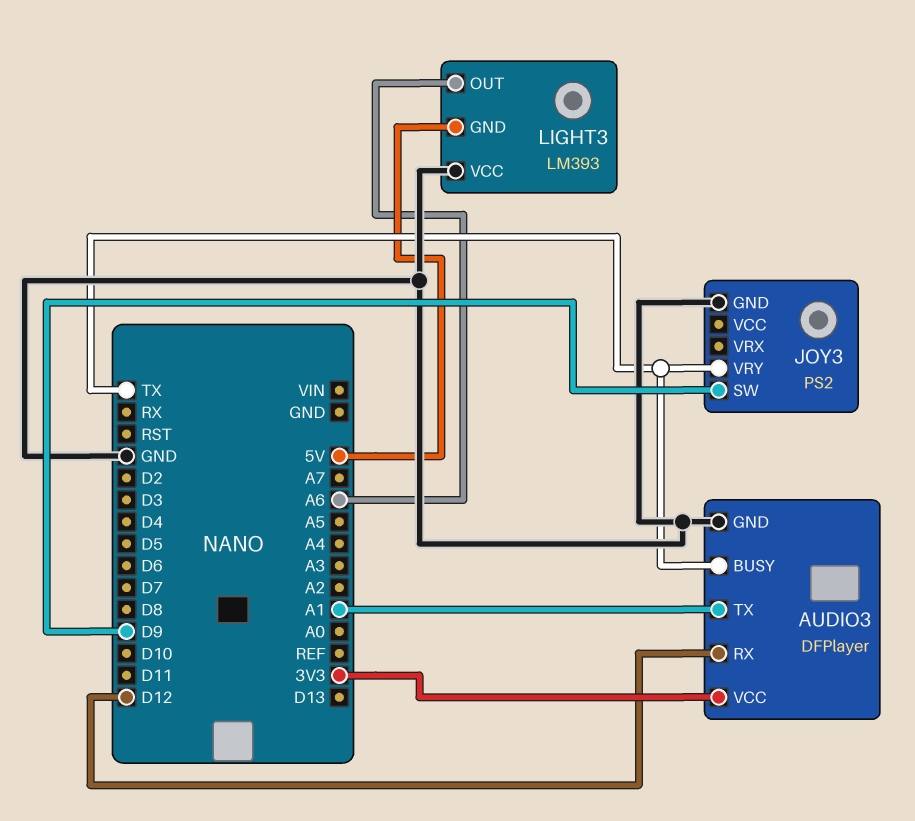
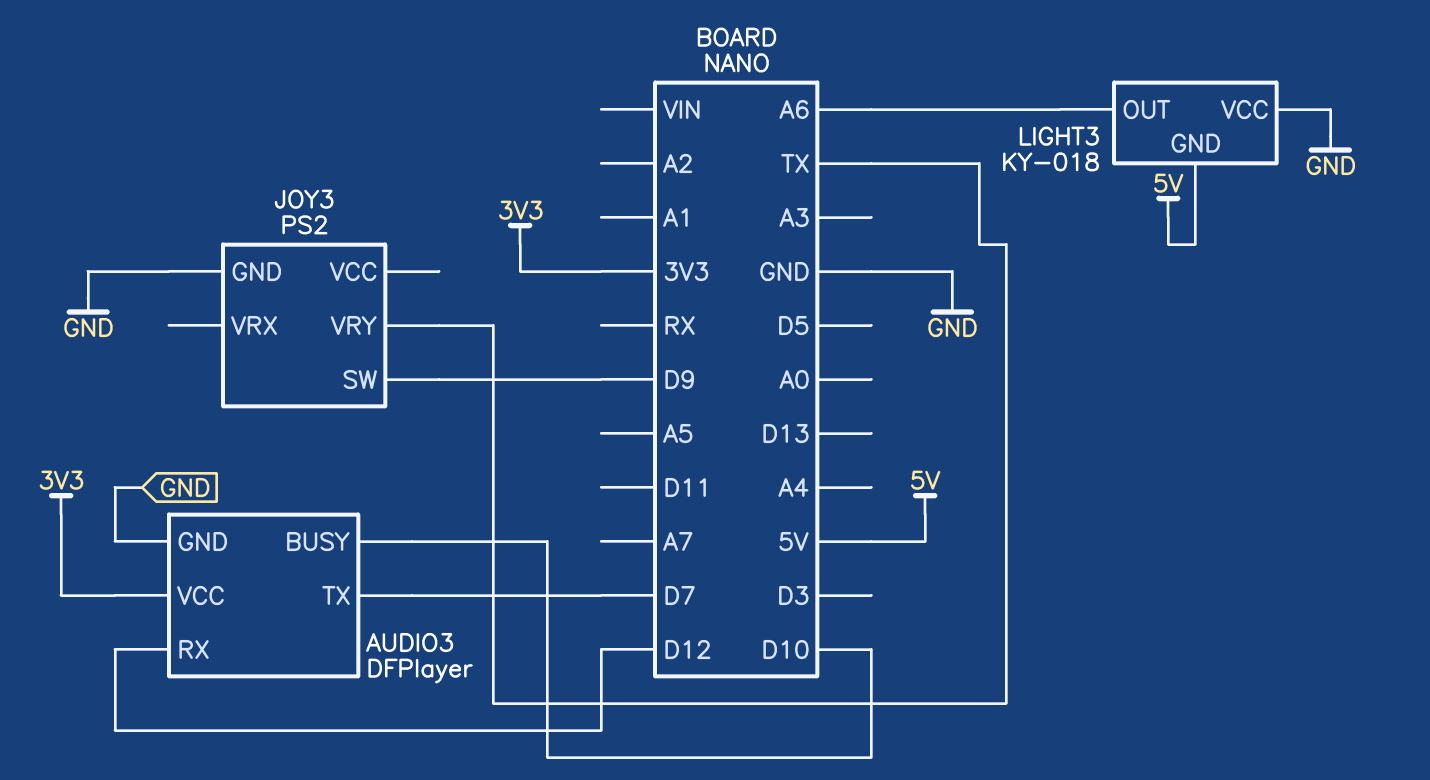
AUDIO3 pin BUSY: TX -> D10
AUDIO3 pin TX: A1 -> D7
LIGHT3: LM393 -> KY-018

